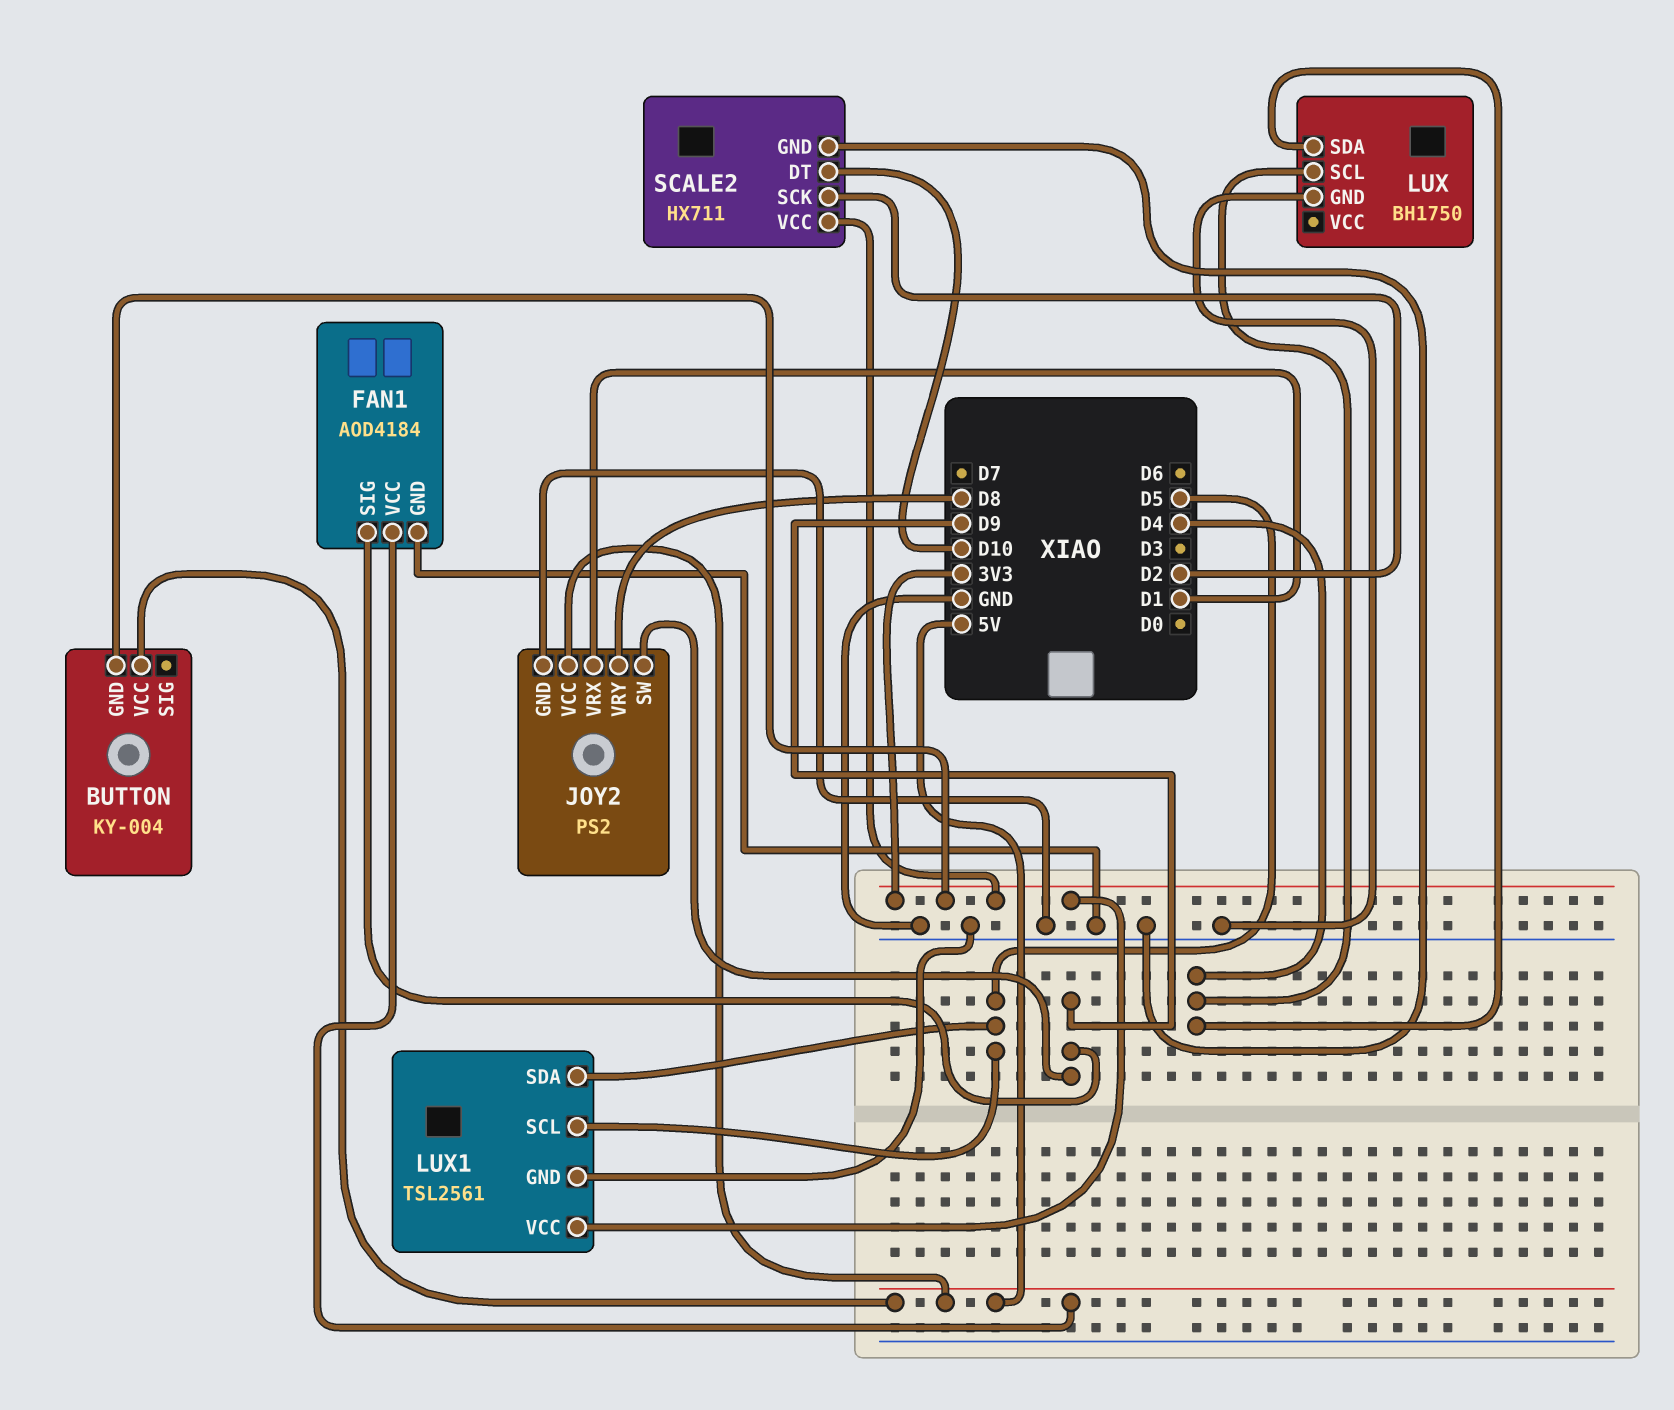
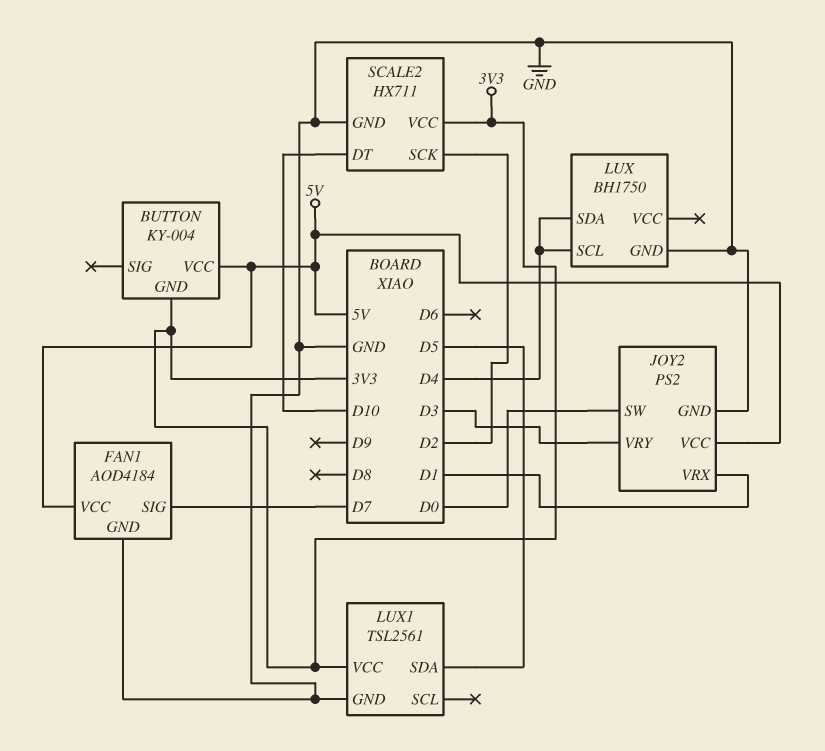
FAN1 pin SIG: D9 -> D7
JOY2 pin SW: D9 -> D0
JOY2 pin VRY: D8 -> D3
LUX1 pin SCL: D5 -> none

